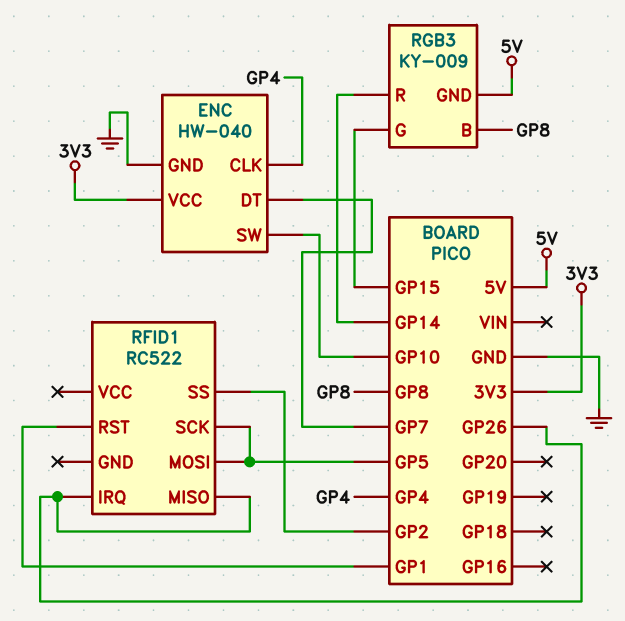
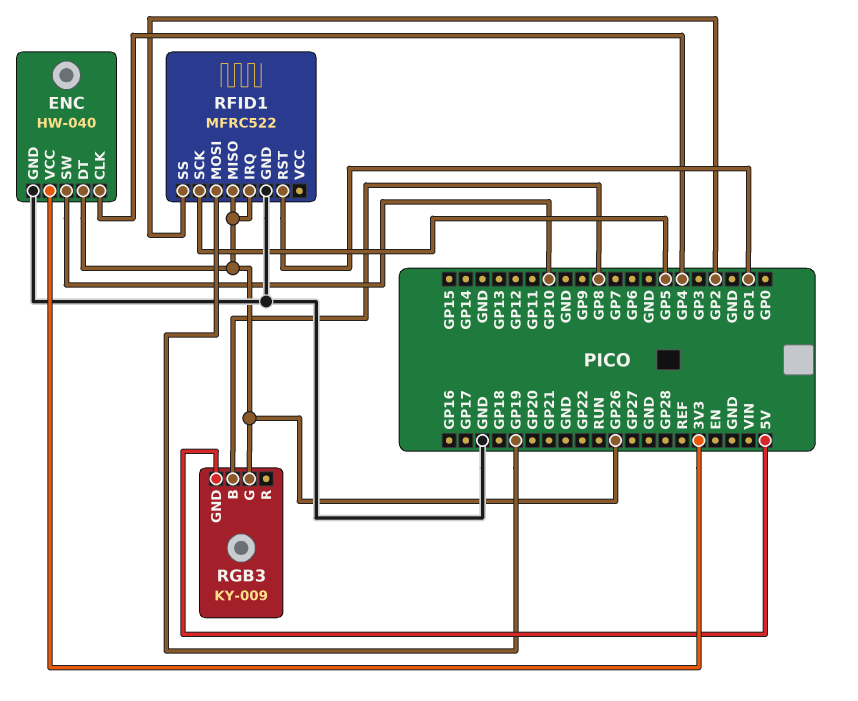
ENC pin DT: GP7 -> GP26
RFID1: RC522 -> MFRC522
RFID1 pin GND: none -> GND
RFID1 pin MOSI: GP5 -> GP19
RGB3 pin G: GP15 -> GP26
RGB3 pin R: GP14 -> none

